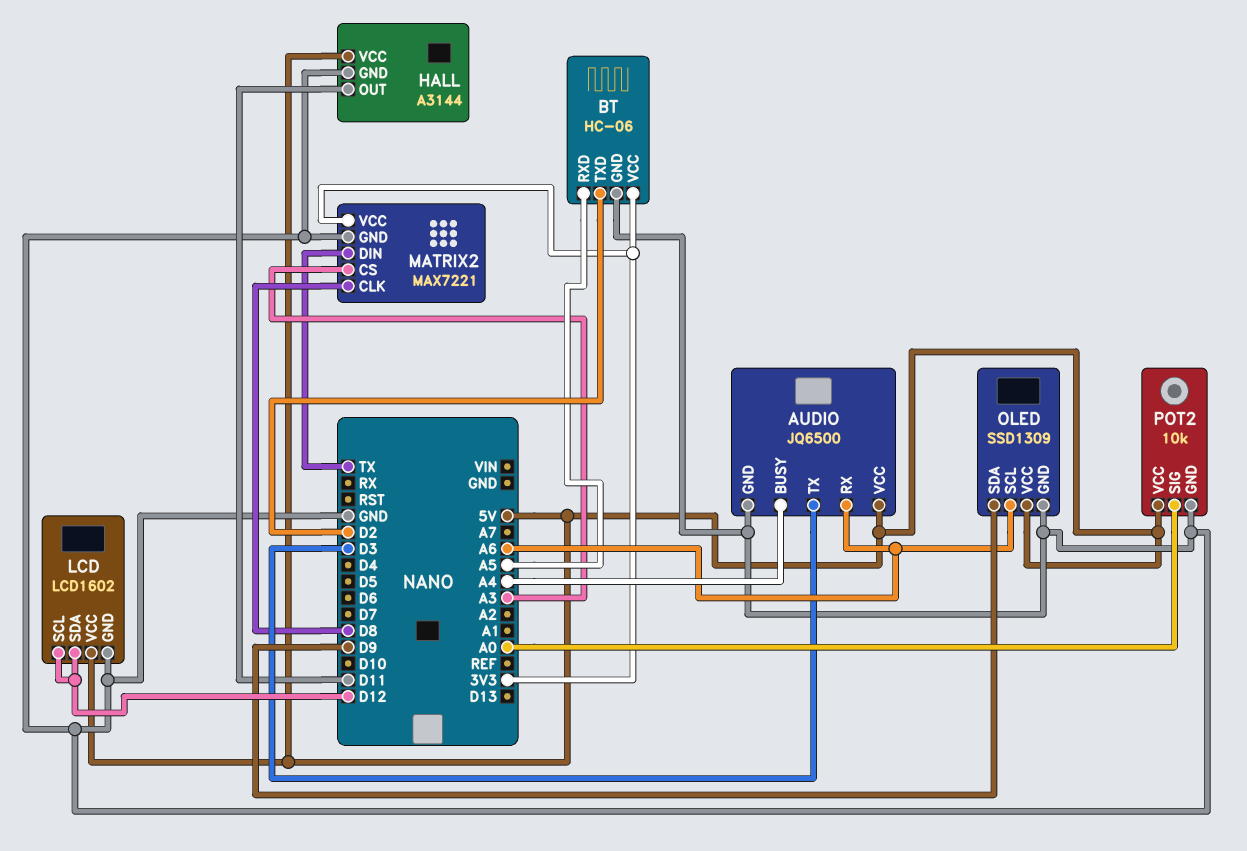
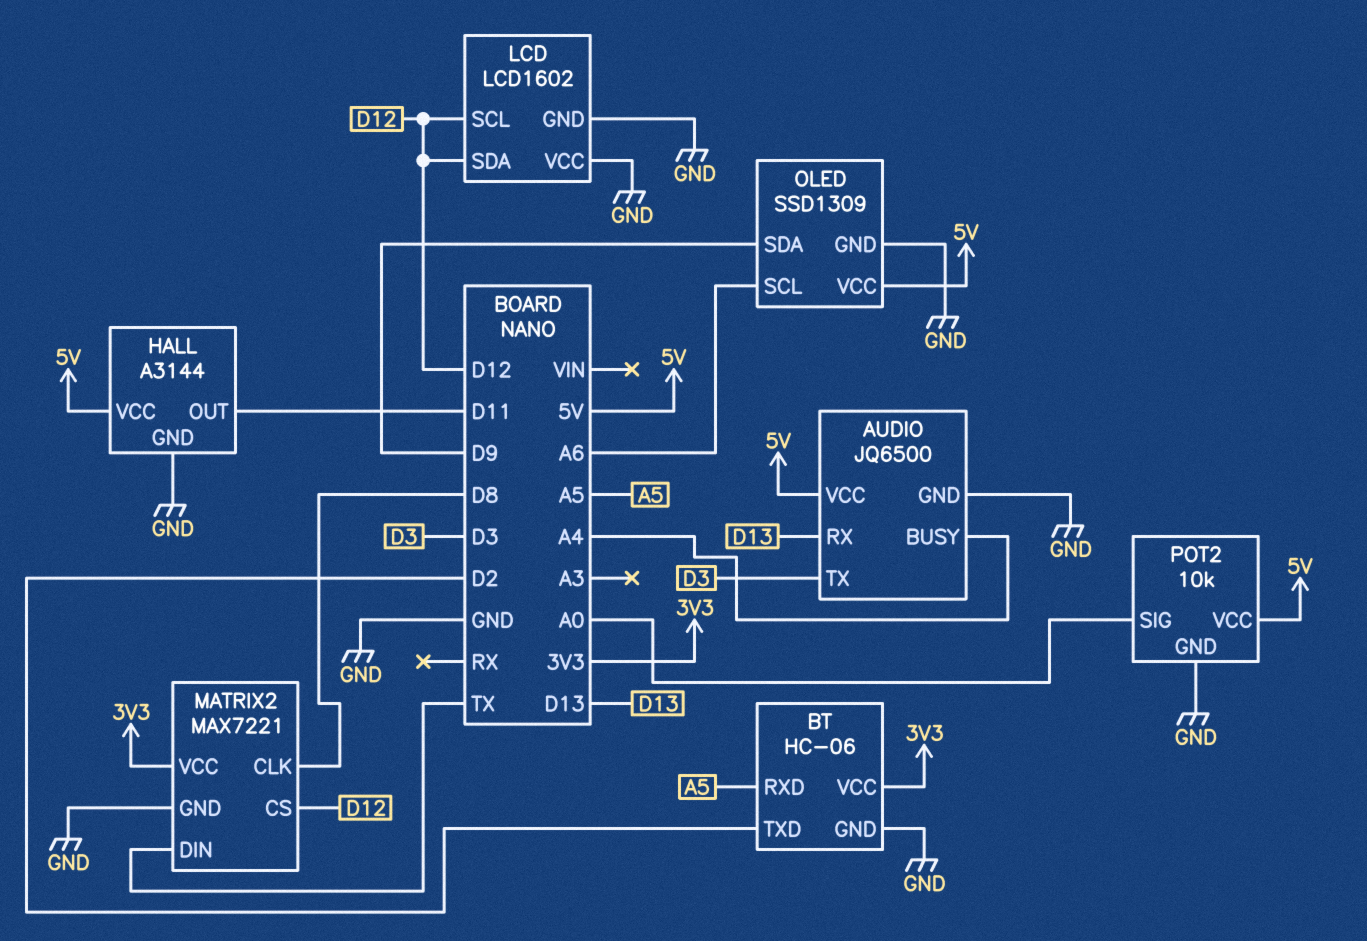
AUDIO pin RX: A6 -> D13
LCD pin VCC: 5V -> GND
MATRIX2 pin CS: A3 -> D12

